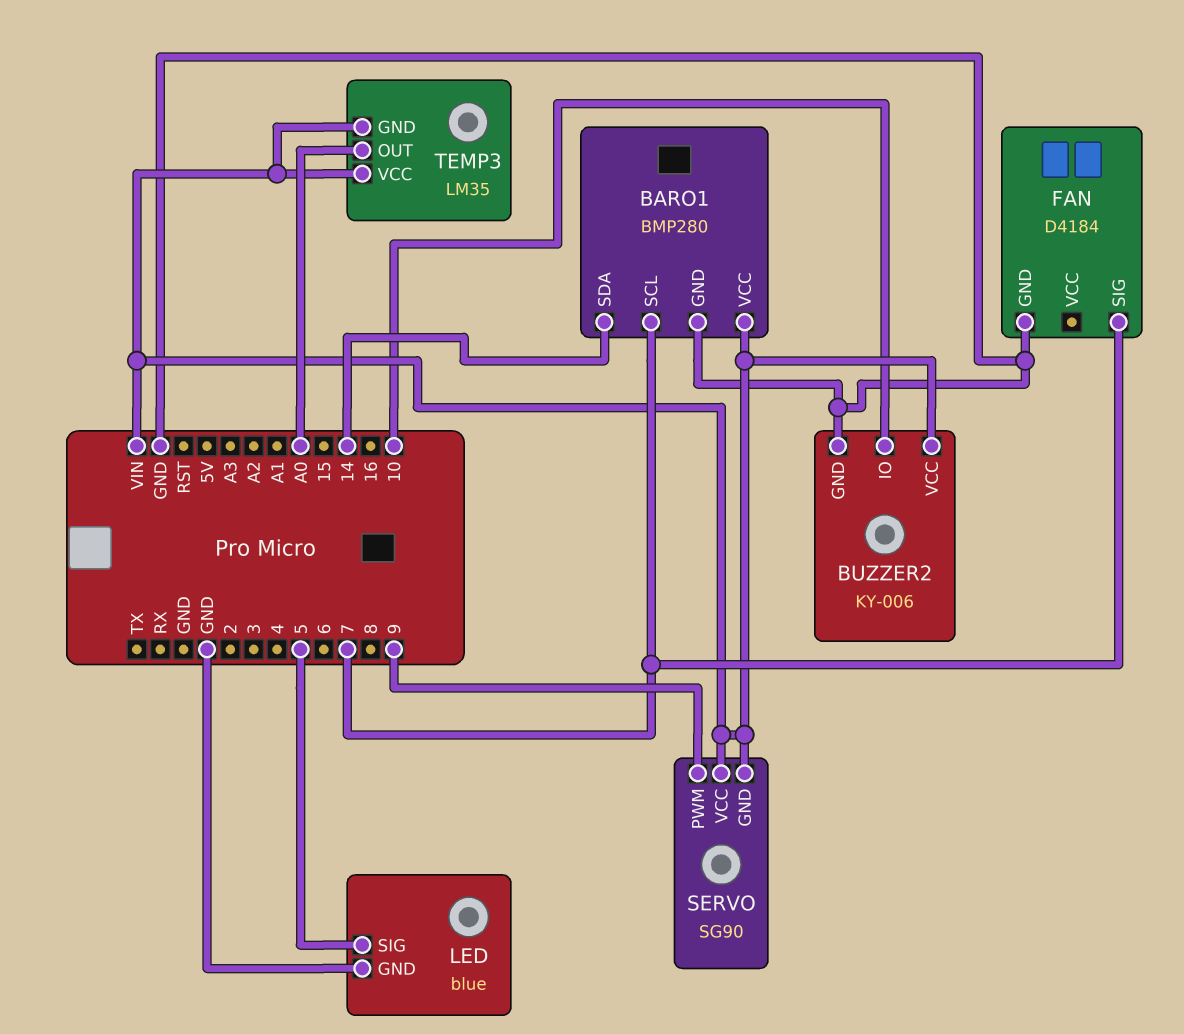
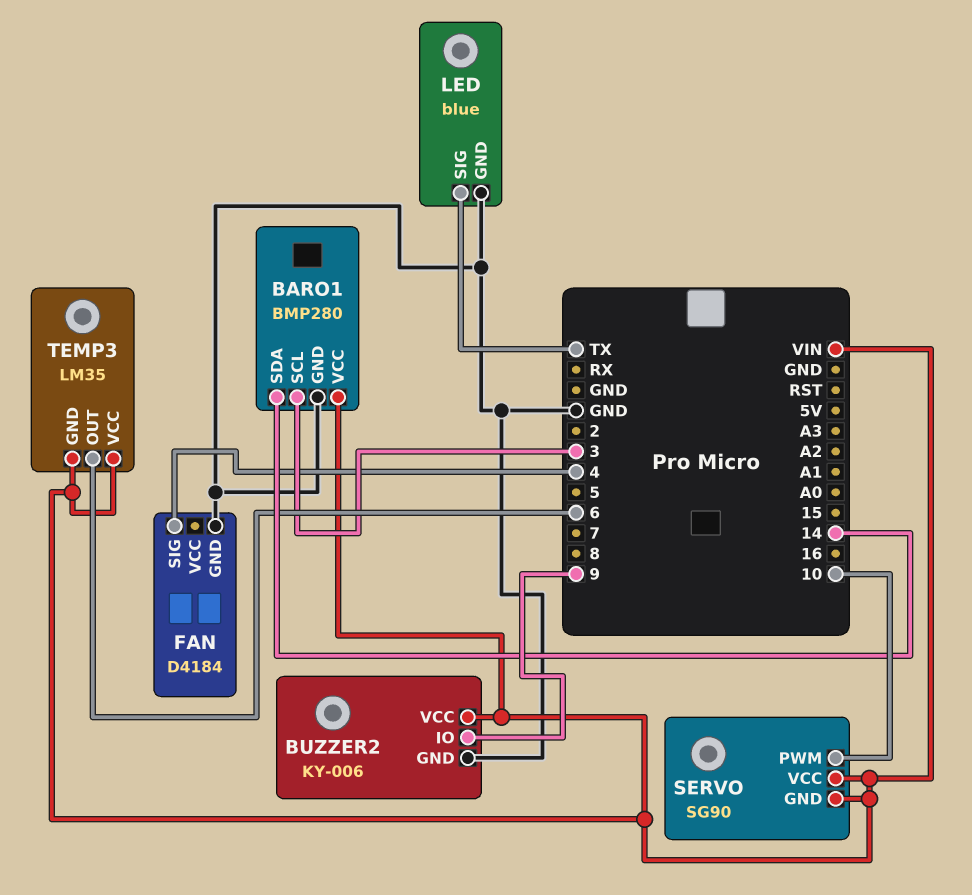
BARO1 pin SCL: 7 -> 3
BUZZER2 pin IO: 10 -> 9
FAN pin SIG: 7 -> 4
LED pin SIG: 5 -> TX
SERVO pin PWM: 9 -> 10
TEMP3 pin OUT: A0 -> 6

